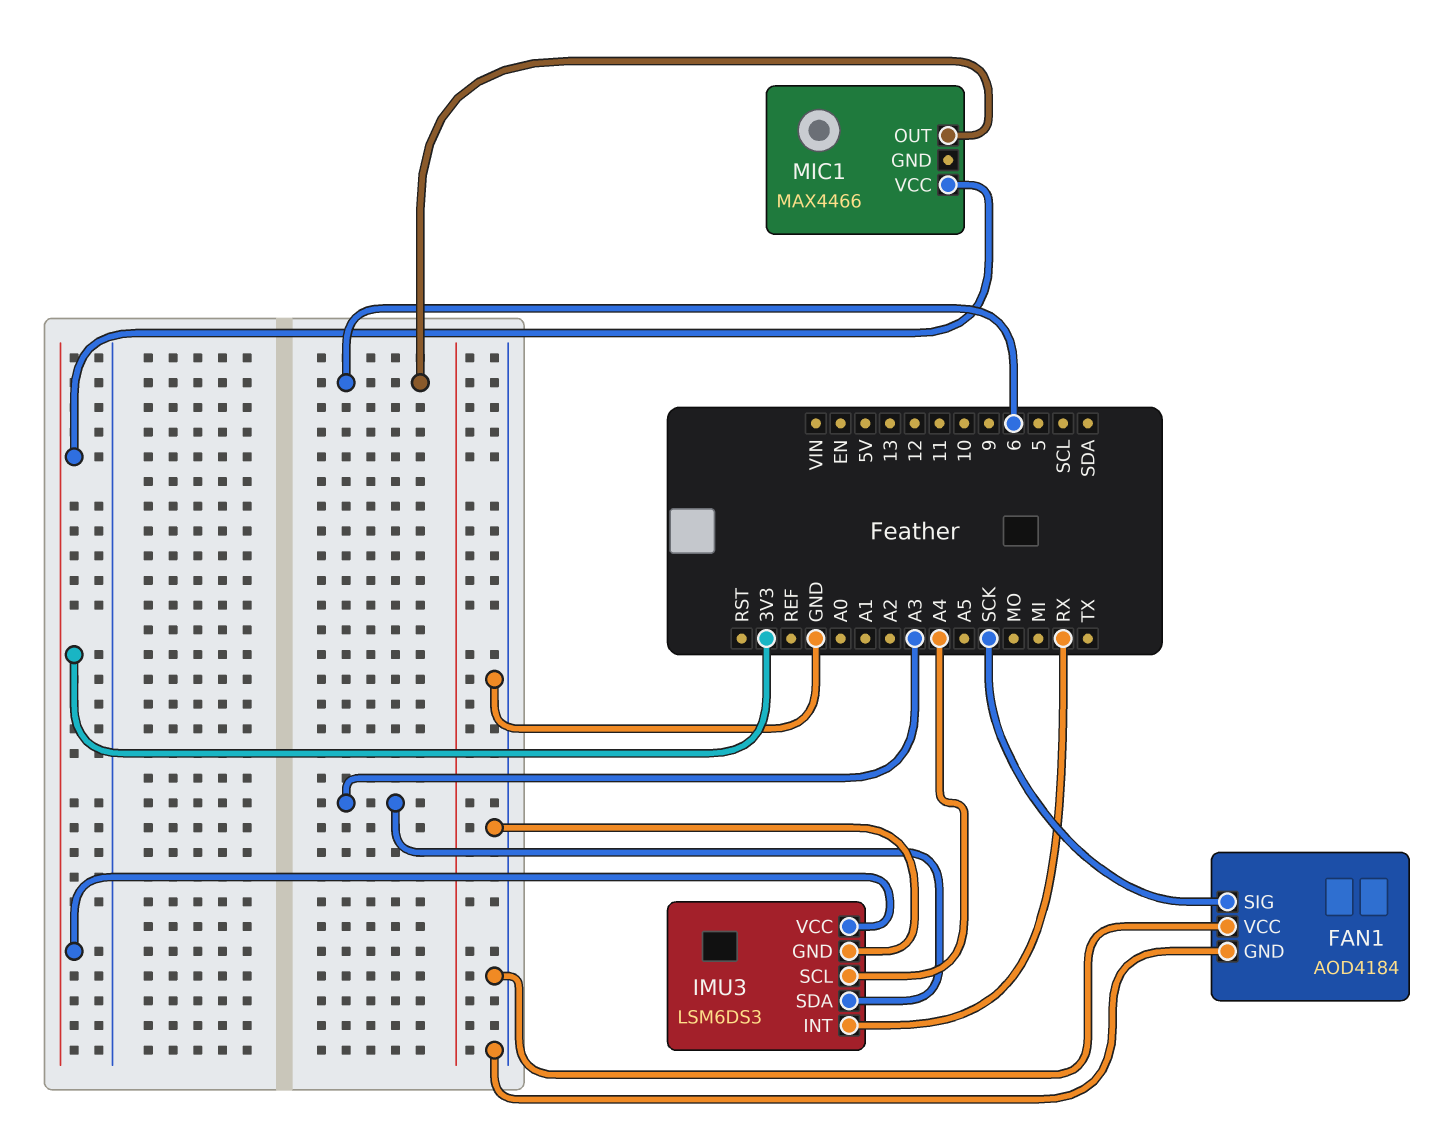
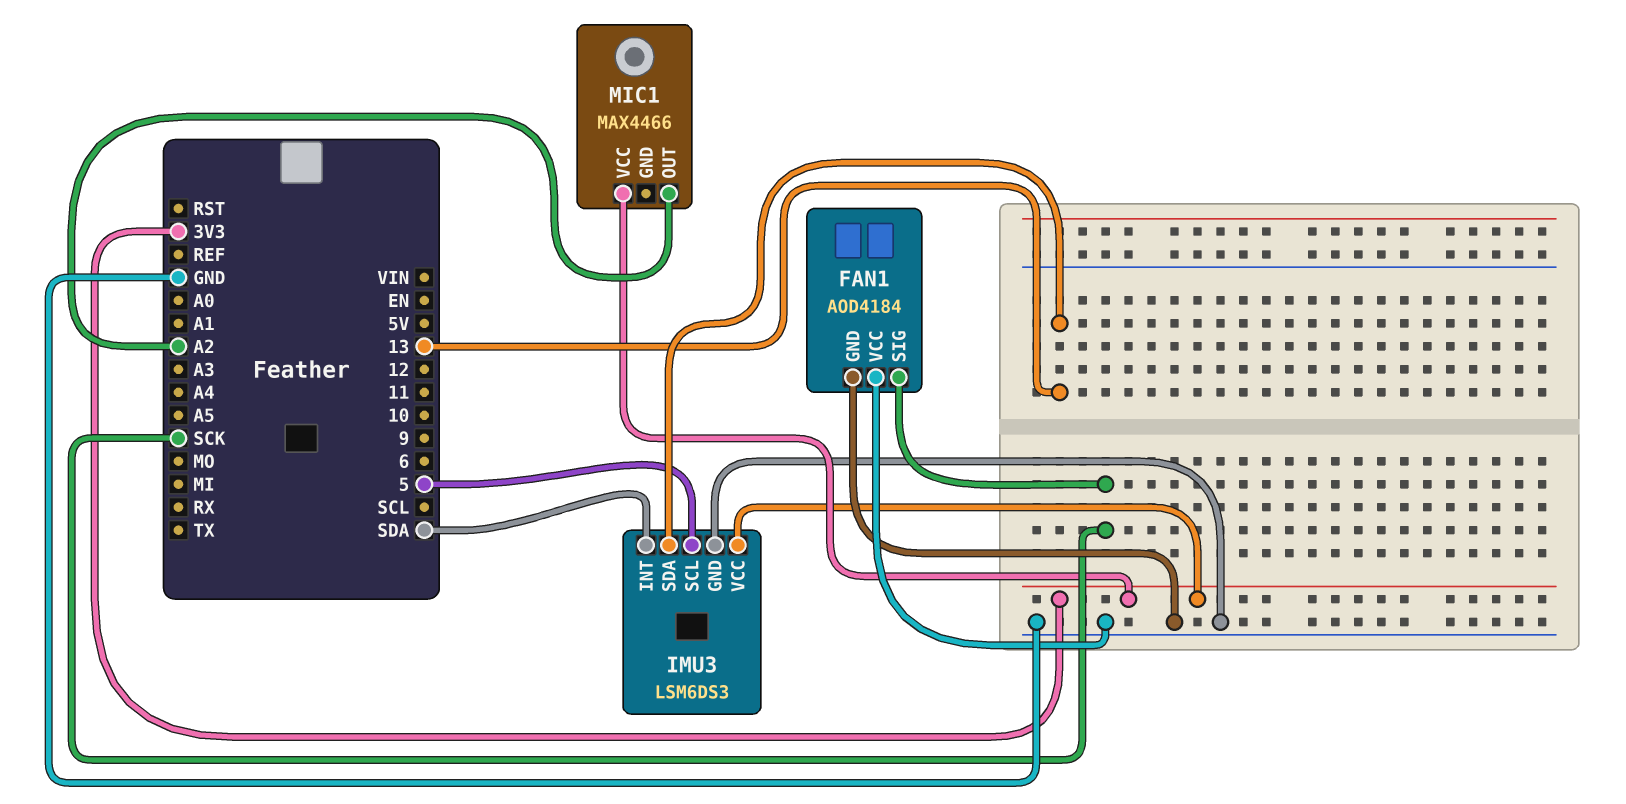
IMU3 pin INT: RX -> SDA
IMU3 pin SCL: A4 -> 5
IMU3 pin SDA: A3 -> 13
MIC1 pin OUT: 6 -> A2

